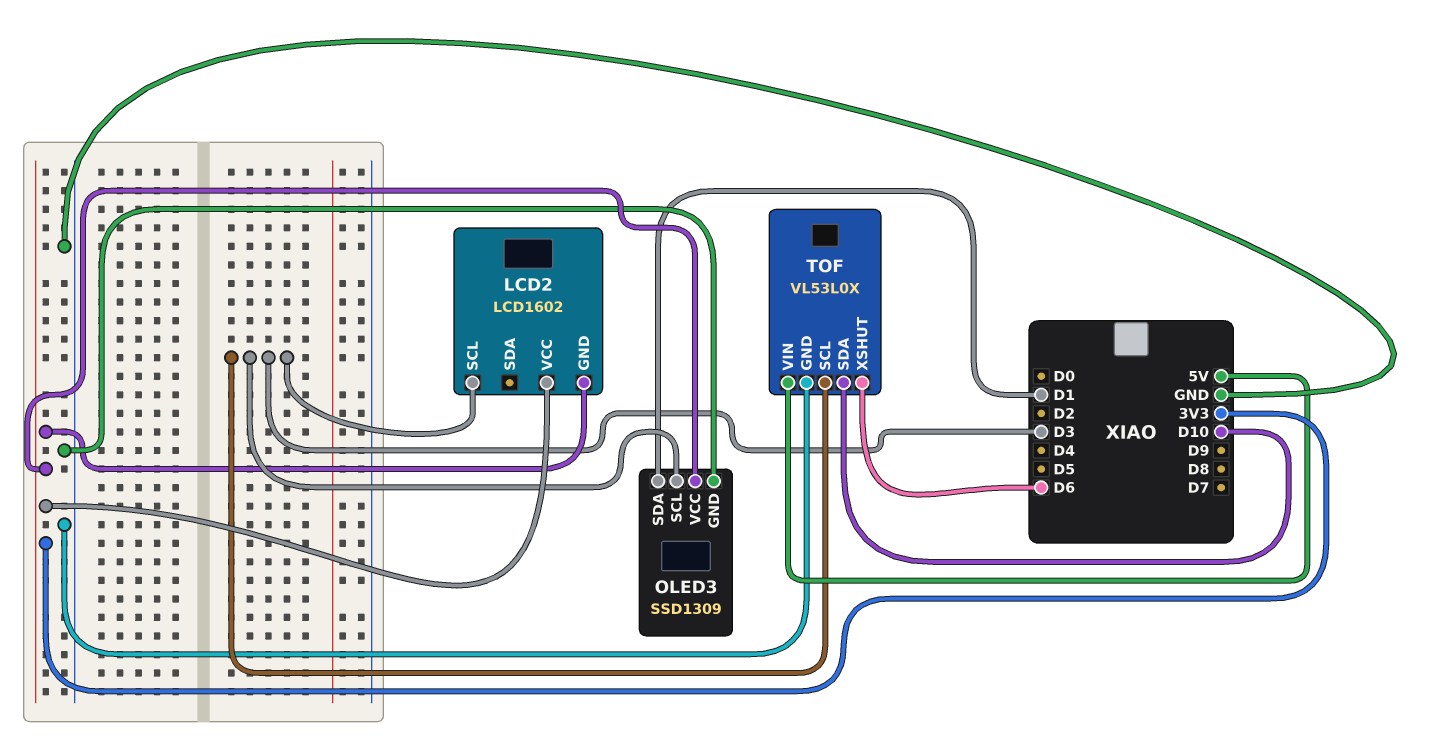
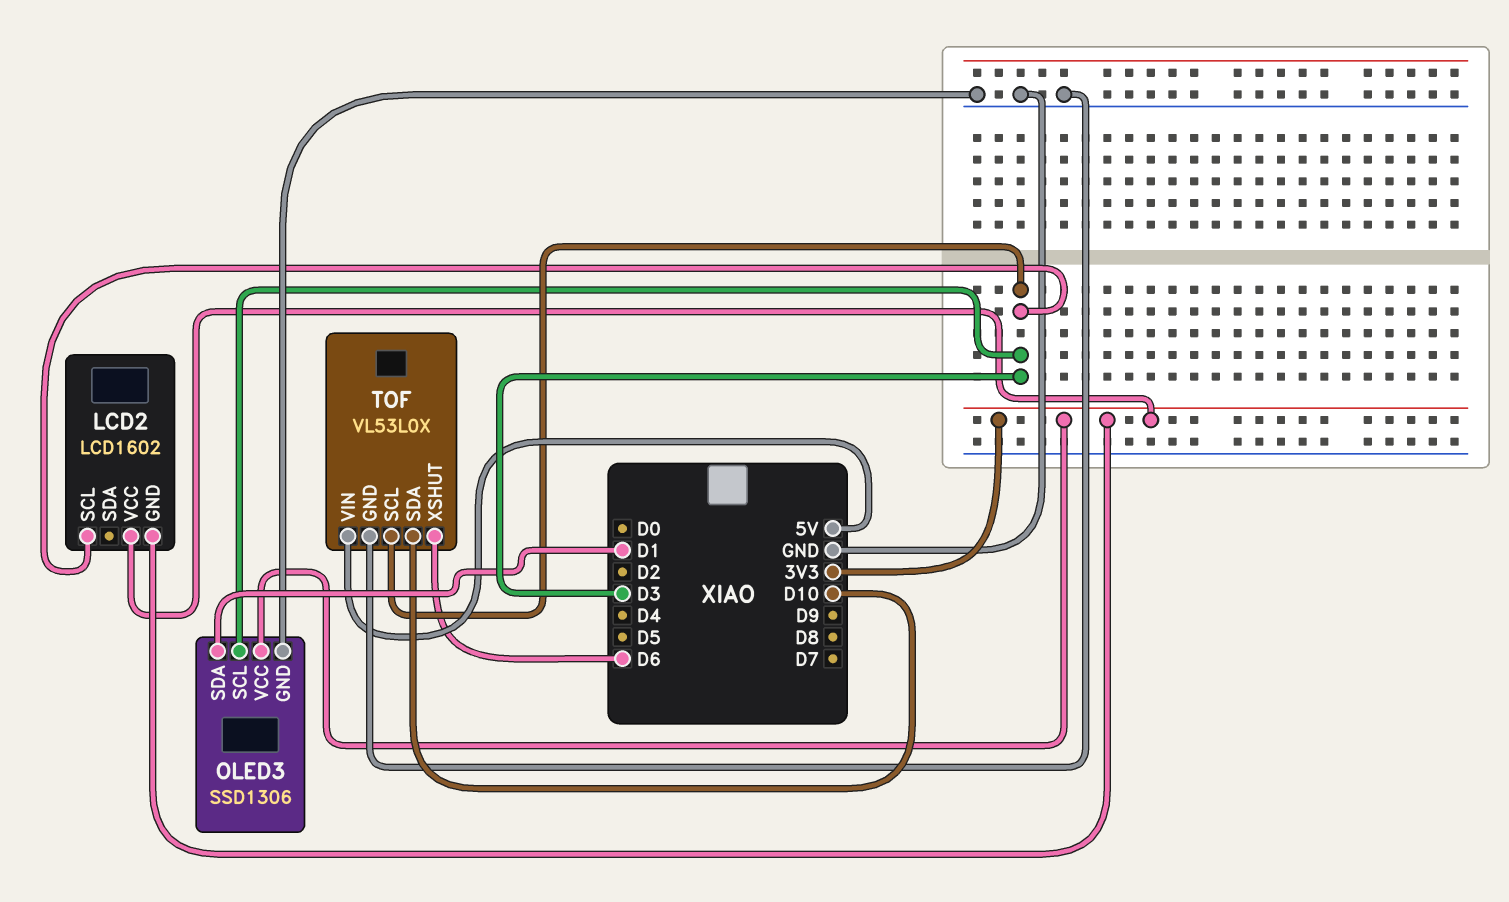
OLED3: SSD1309 -> SSD1306

